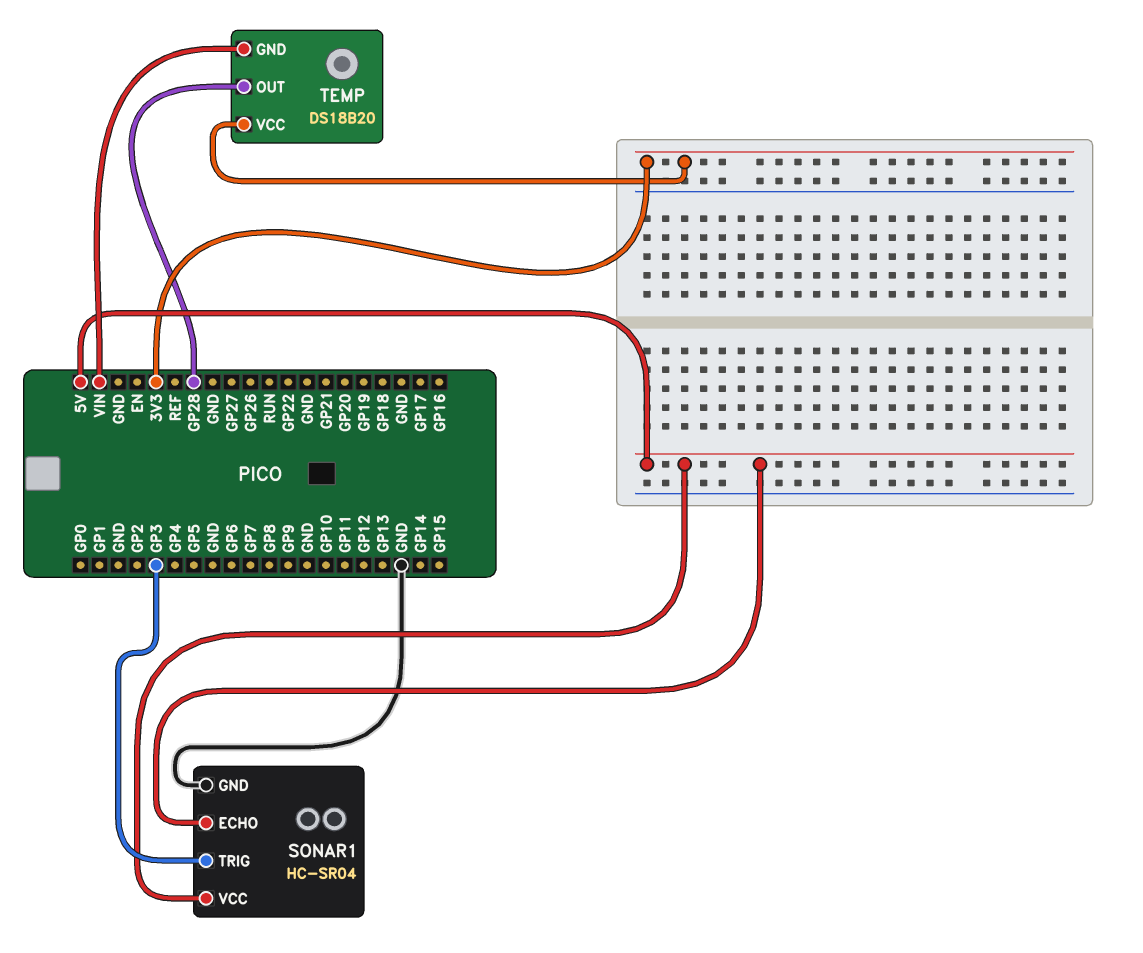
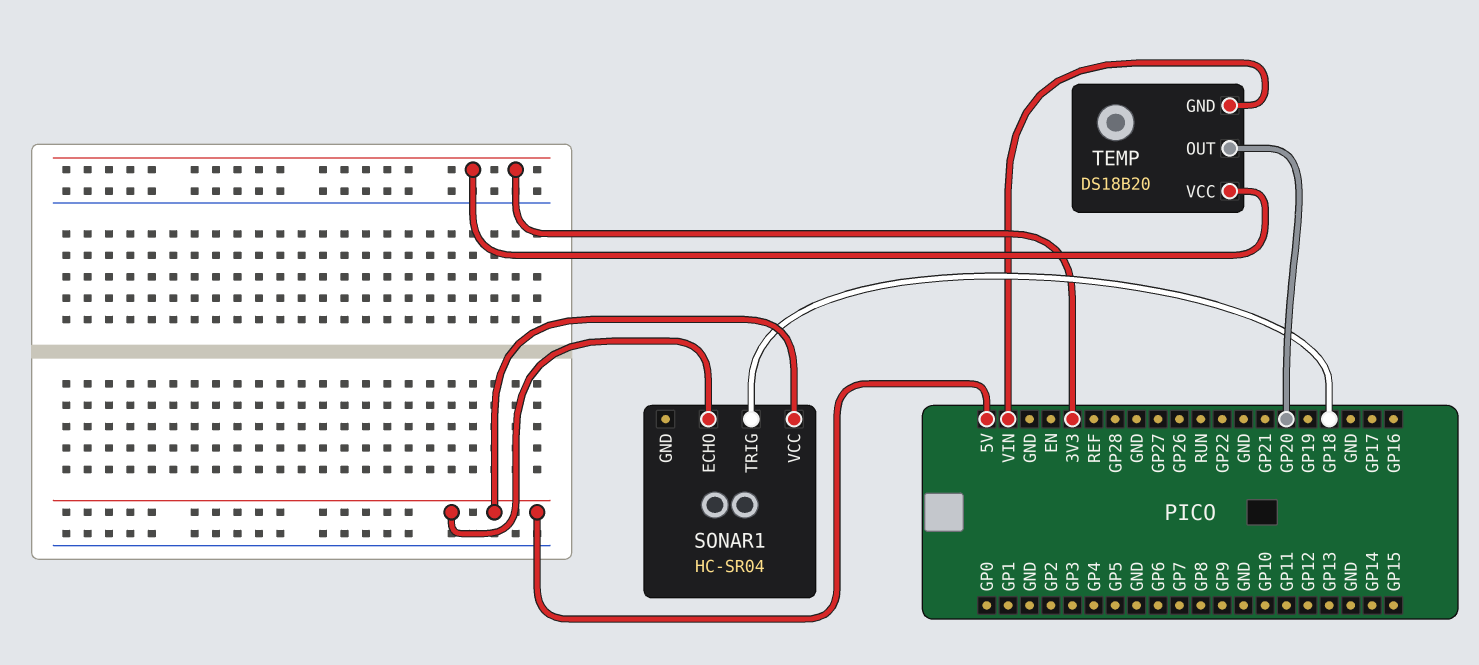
SONAR1 pin GND: GND -> none
SONAR1 pin TRIG: GP3 -> GP18
TEMP pin OUT: GP28 -> GP20

